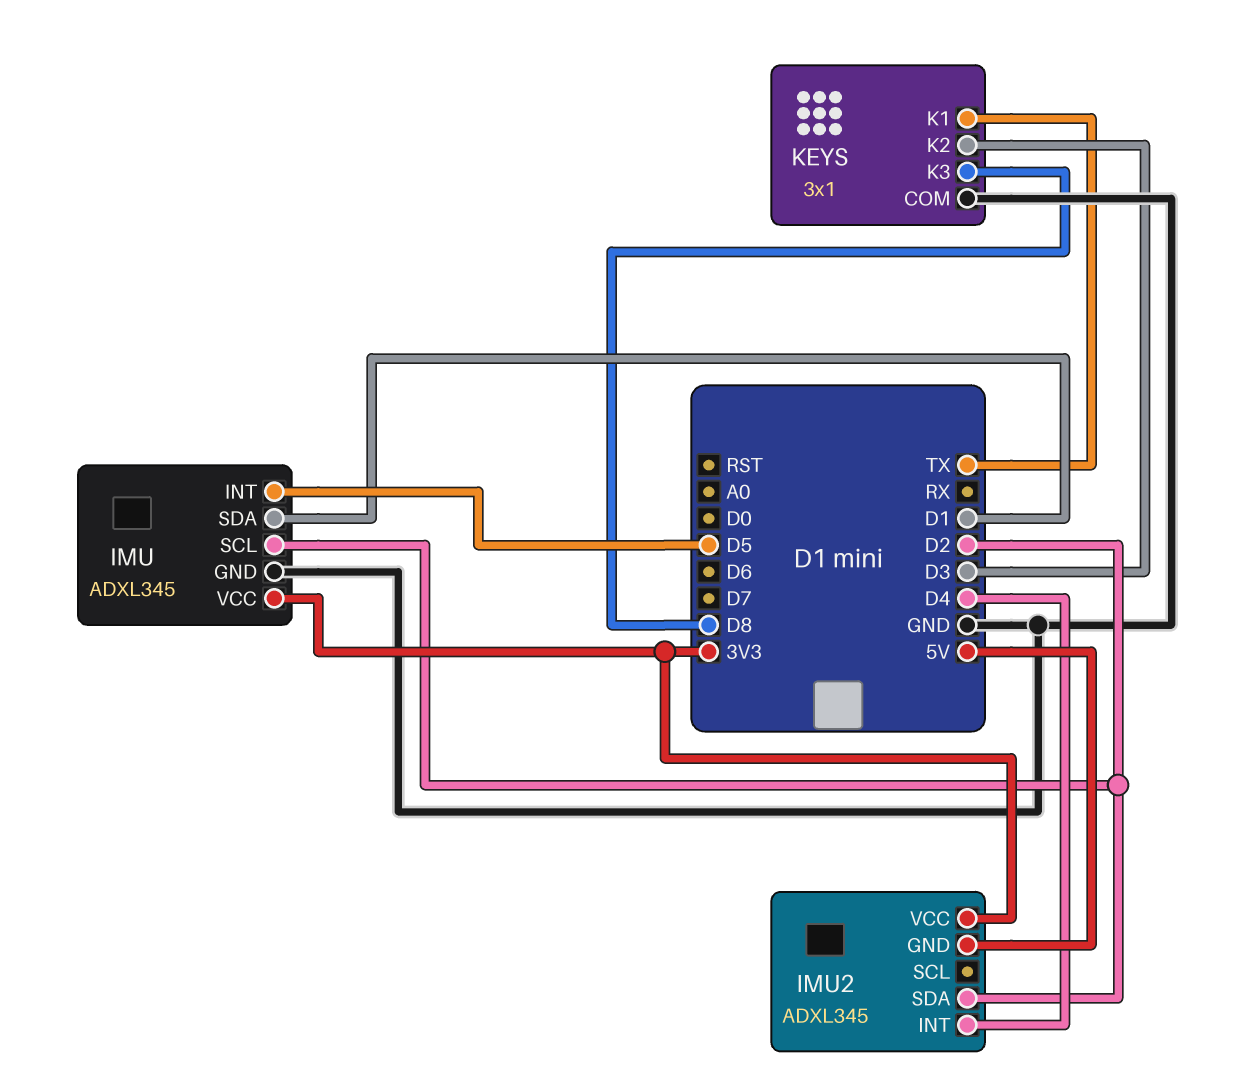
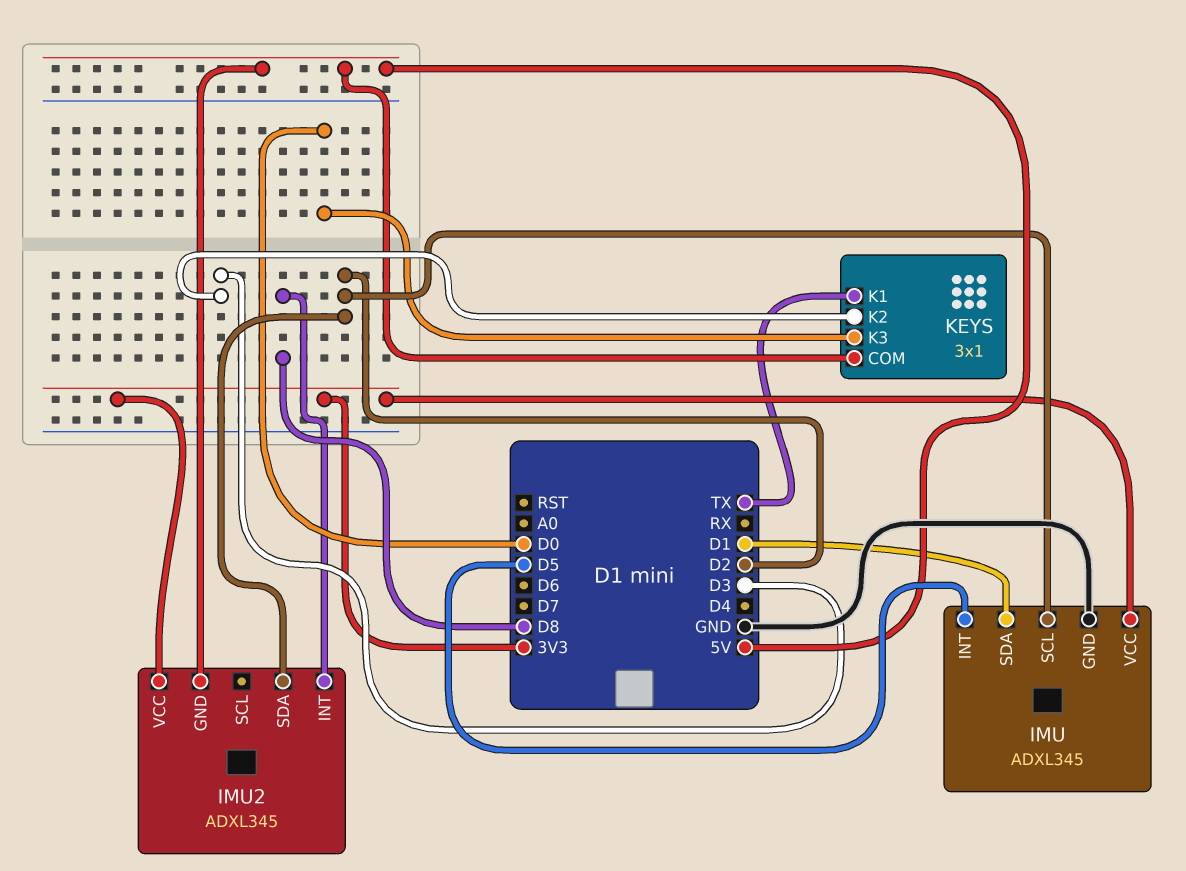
IMU2 pin INT: D4 -> D8
KEYS pin COM: GND -> 5V
KEYS pin K3: D8 -> D0

